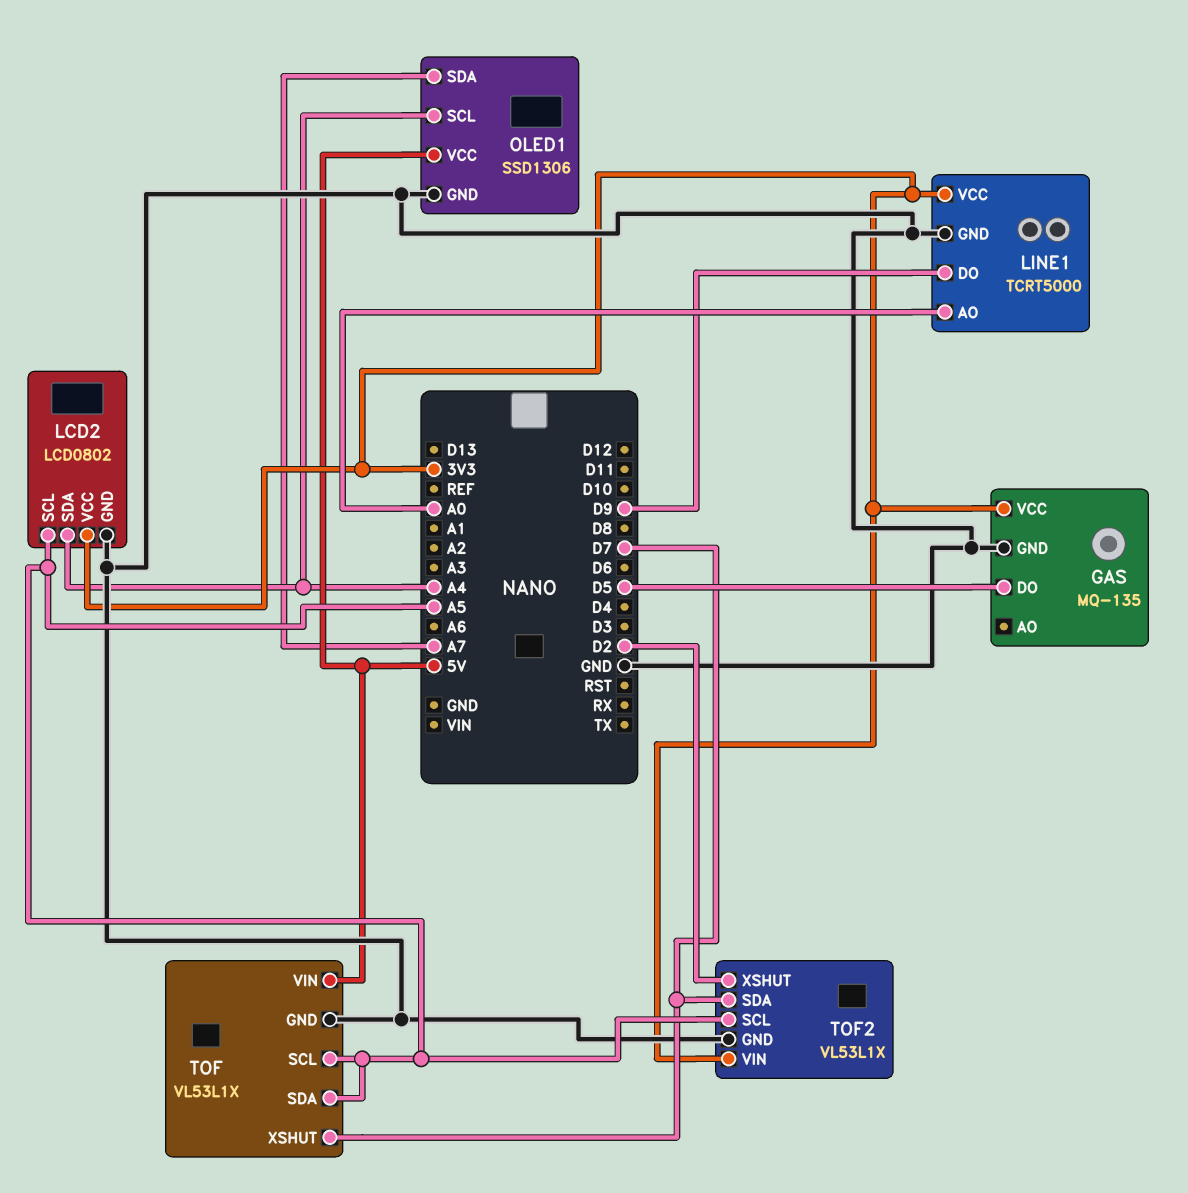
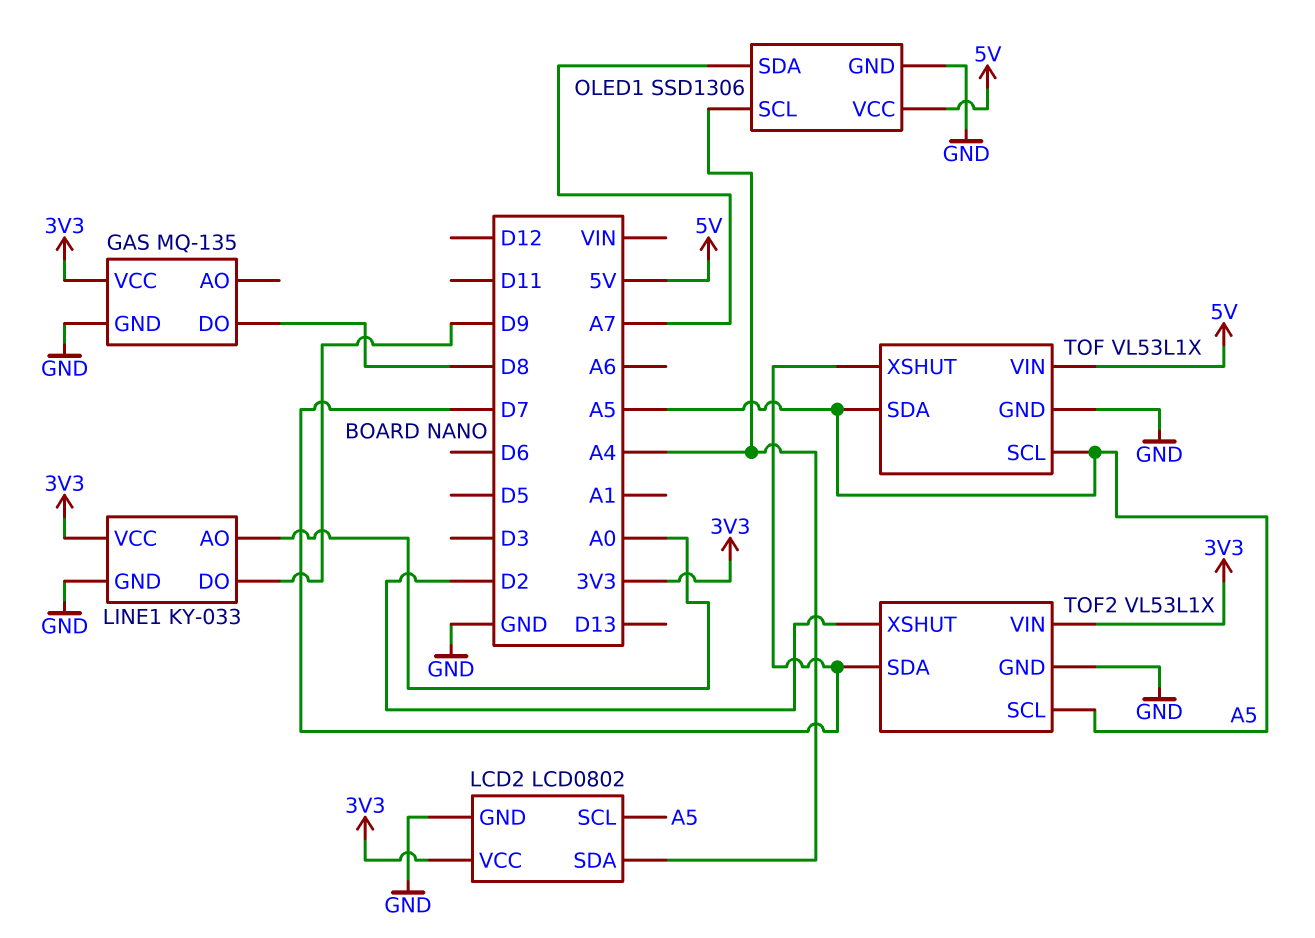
GAS pin DO: D5 -> D8
LINE1: TCRT5000 -> KY-033

